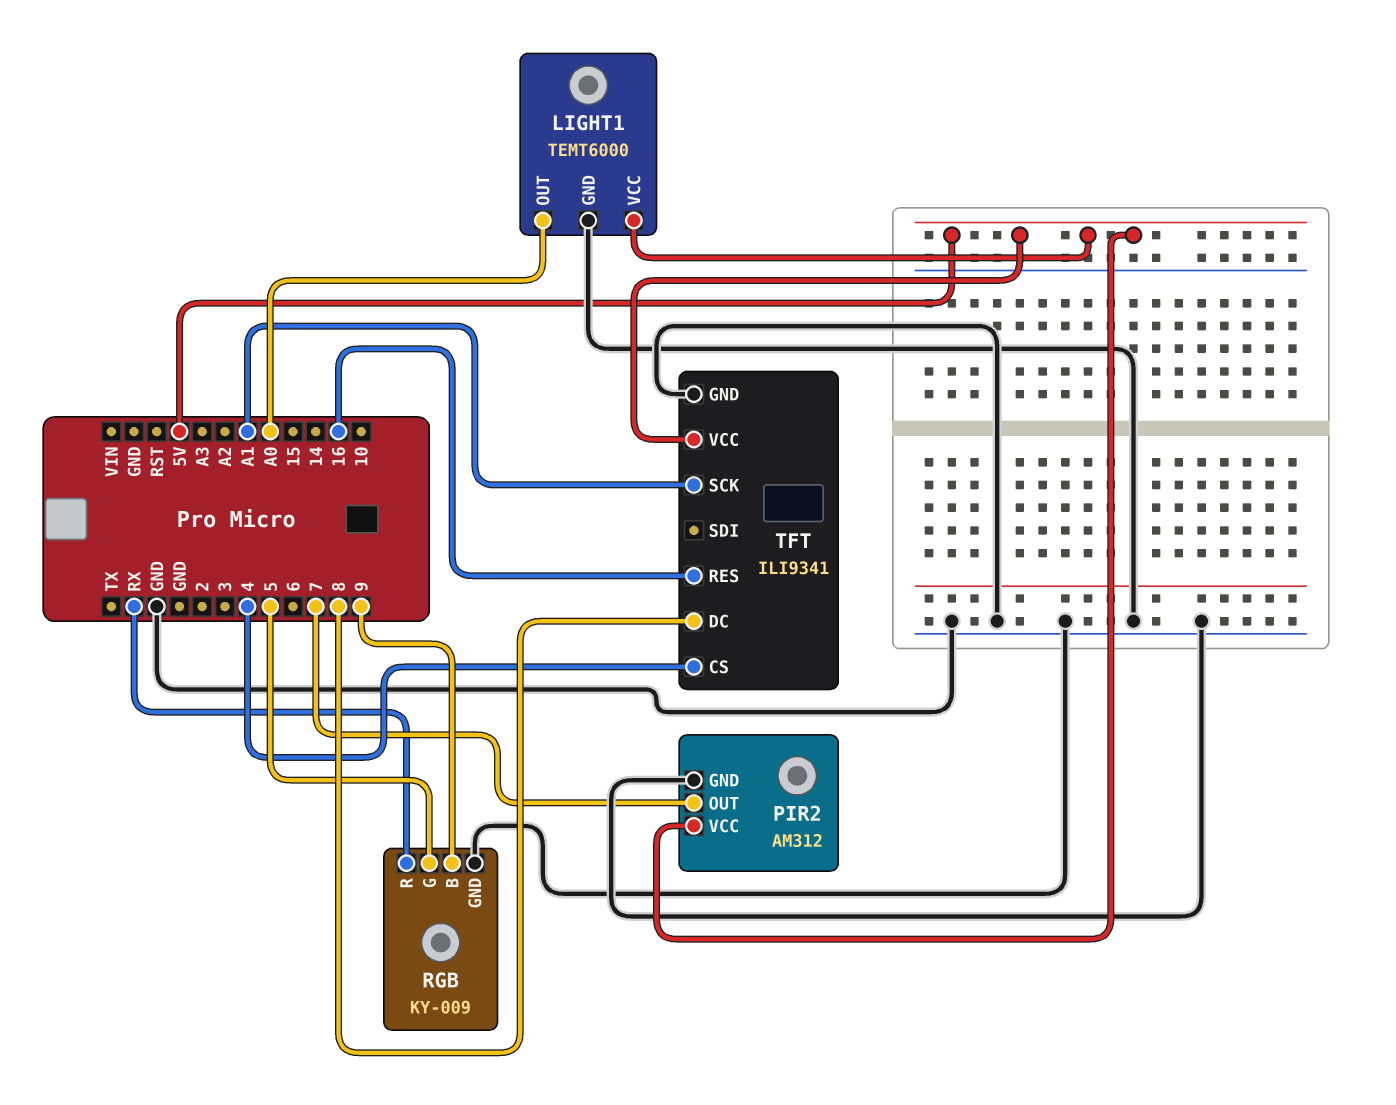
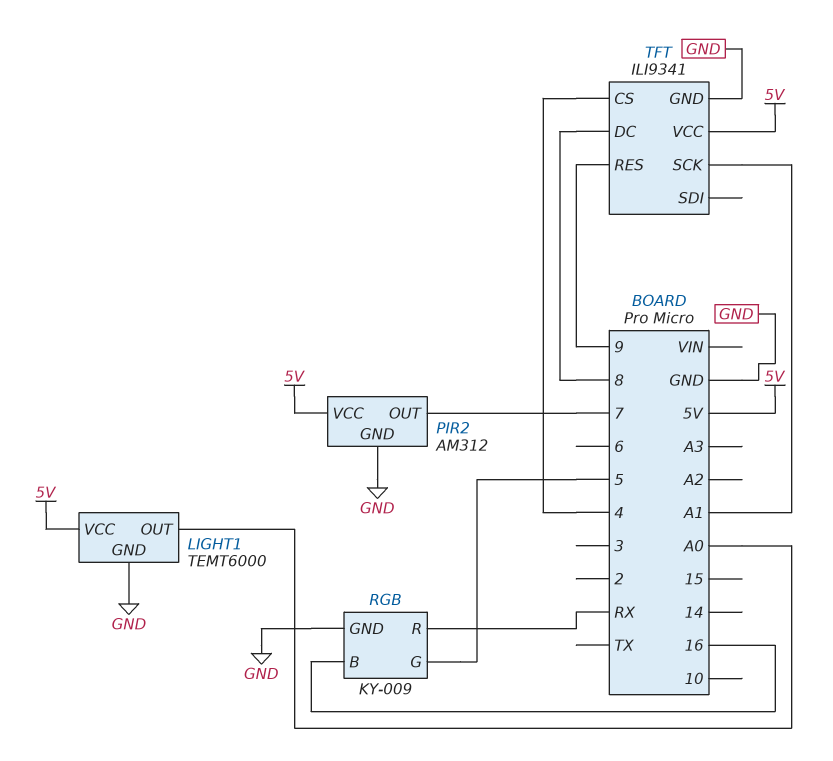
RGB pin B: 9 -> 16
TFT pin RES: 16 -> 9

